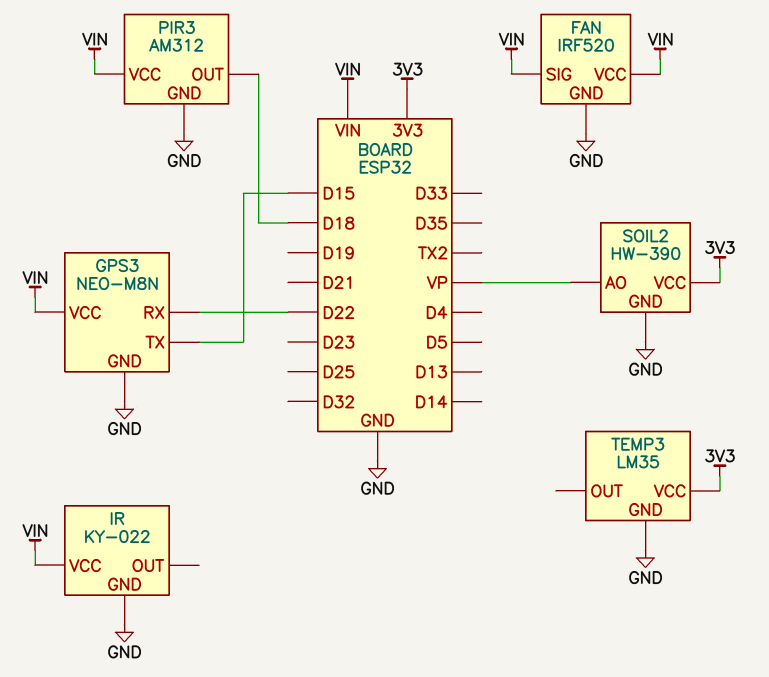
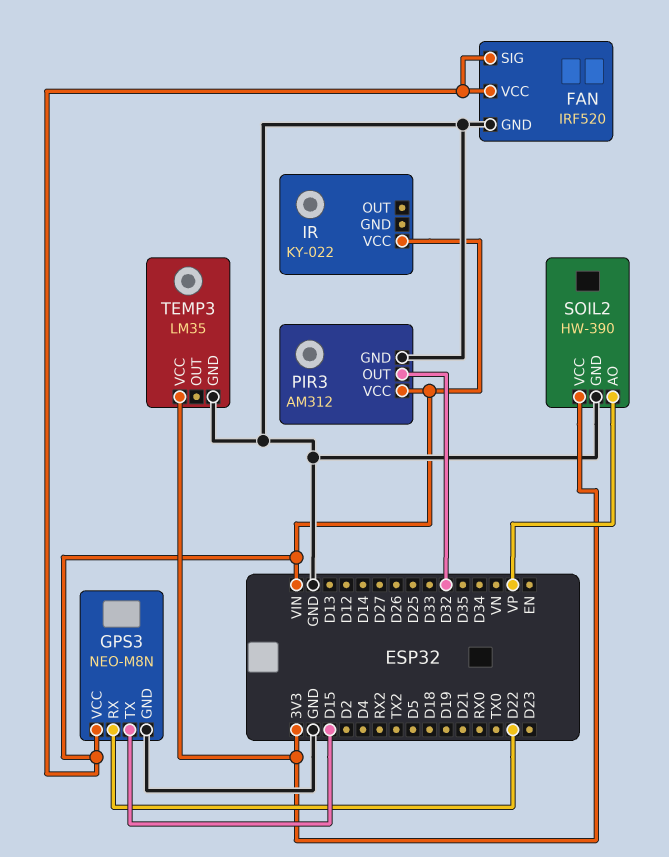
IR pin GND: GND -> none
PIR3 pin OUT: D18 -> D32

